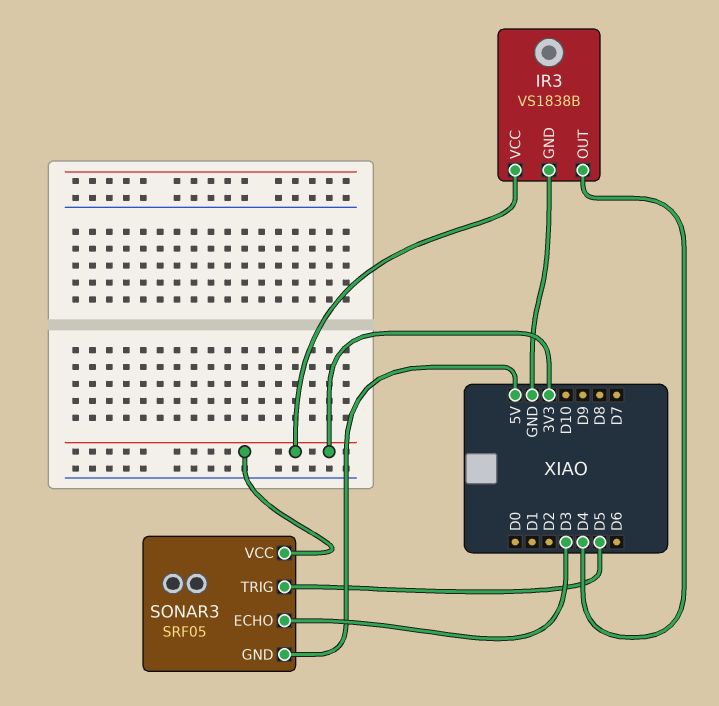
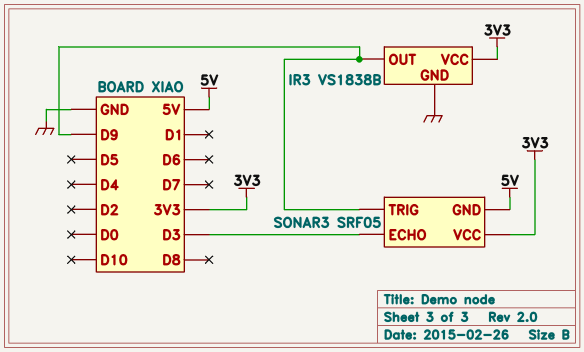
IR3 pin OUT: D4 -> D9
SONAR3 pin TRIG: D5 -> D9

